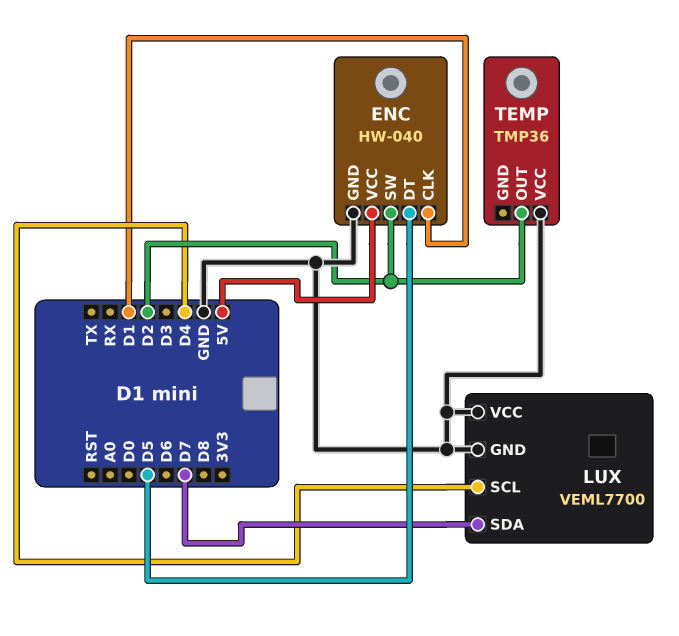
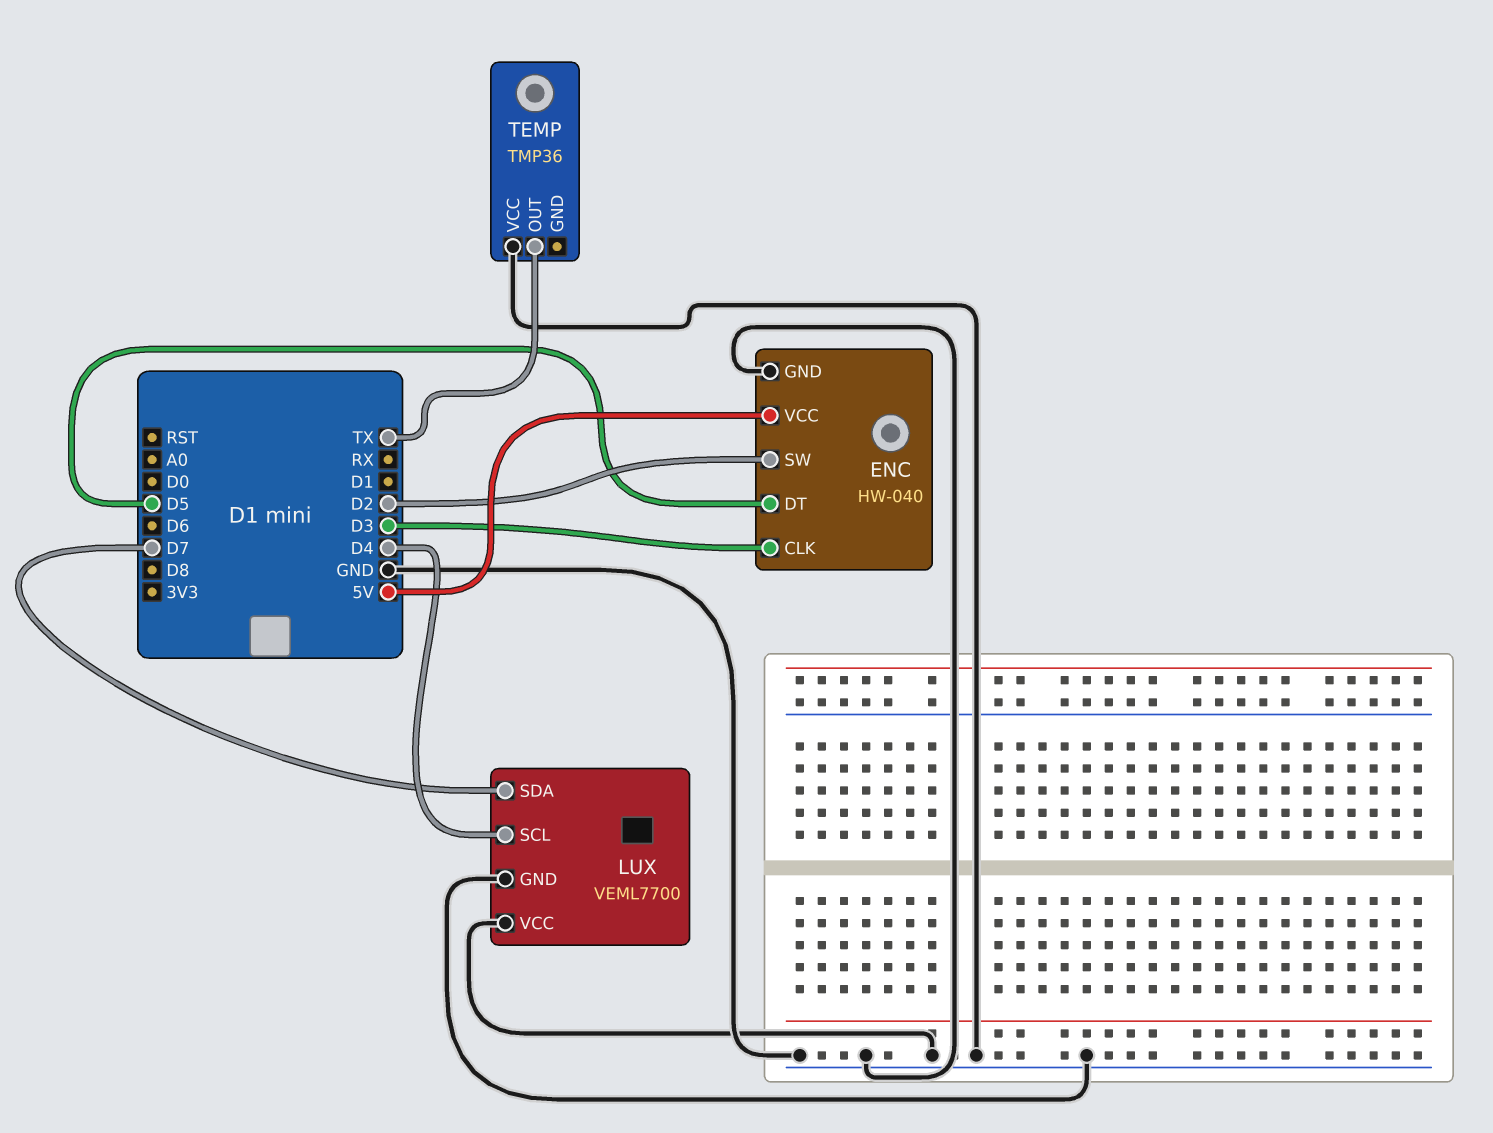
ENC pin CLK: D1 -> D3
TEMP pin OUT: D2 -> TX

